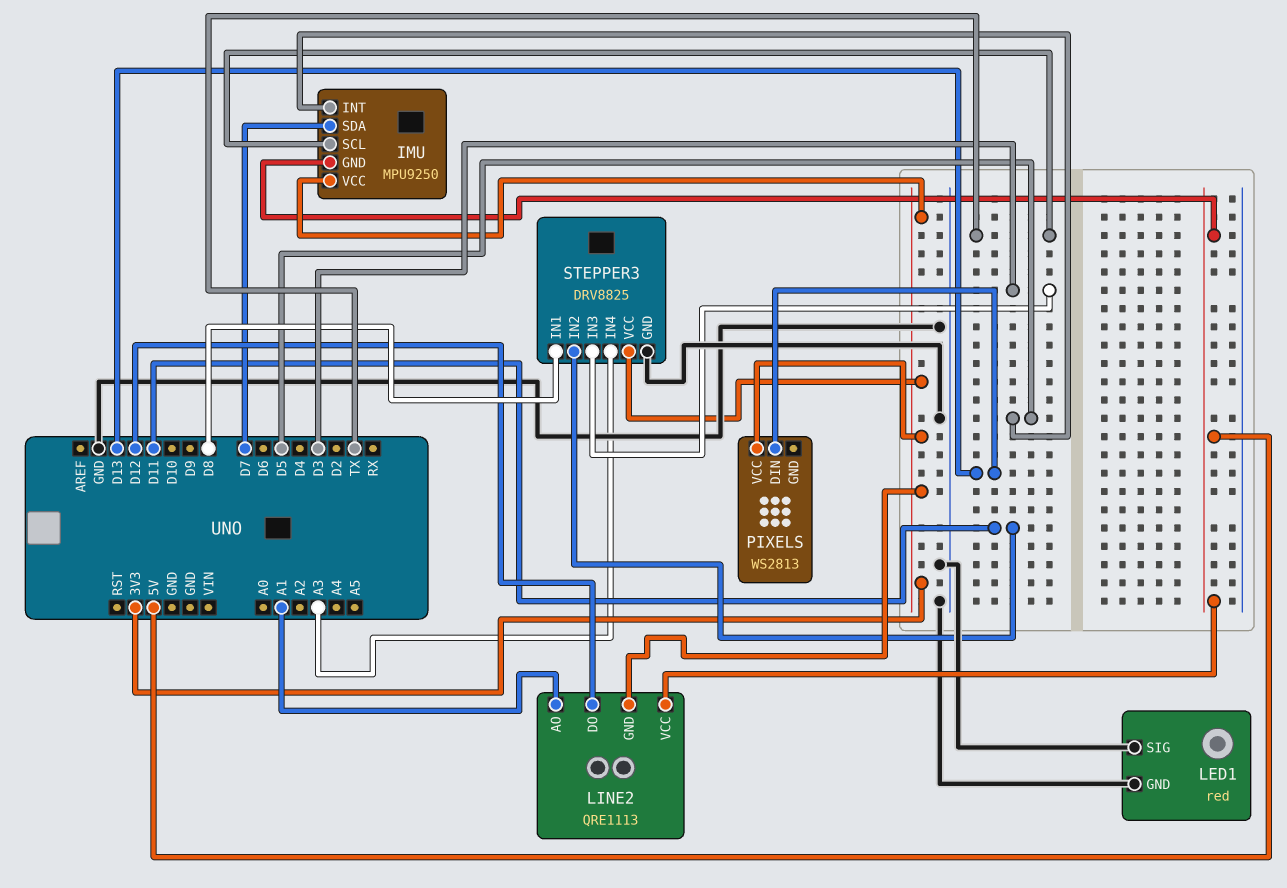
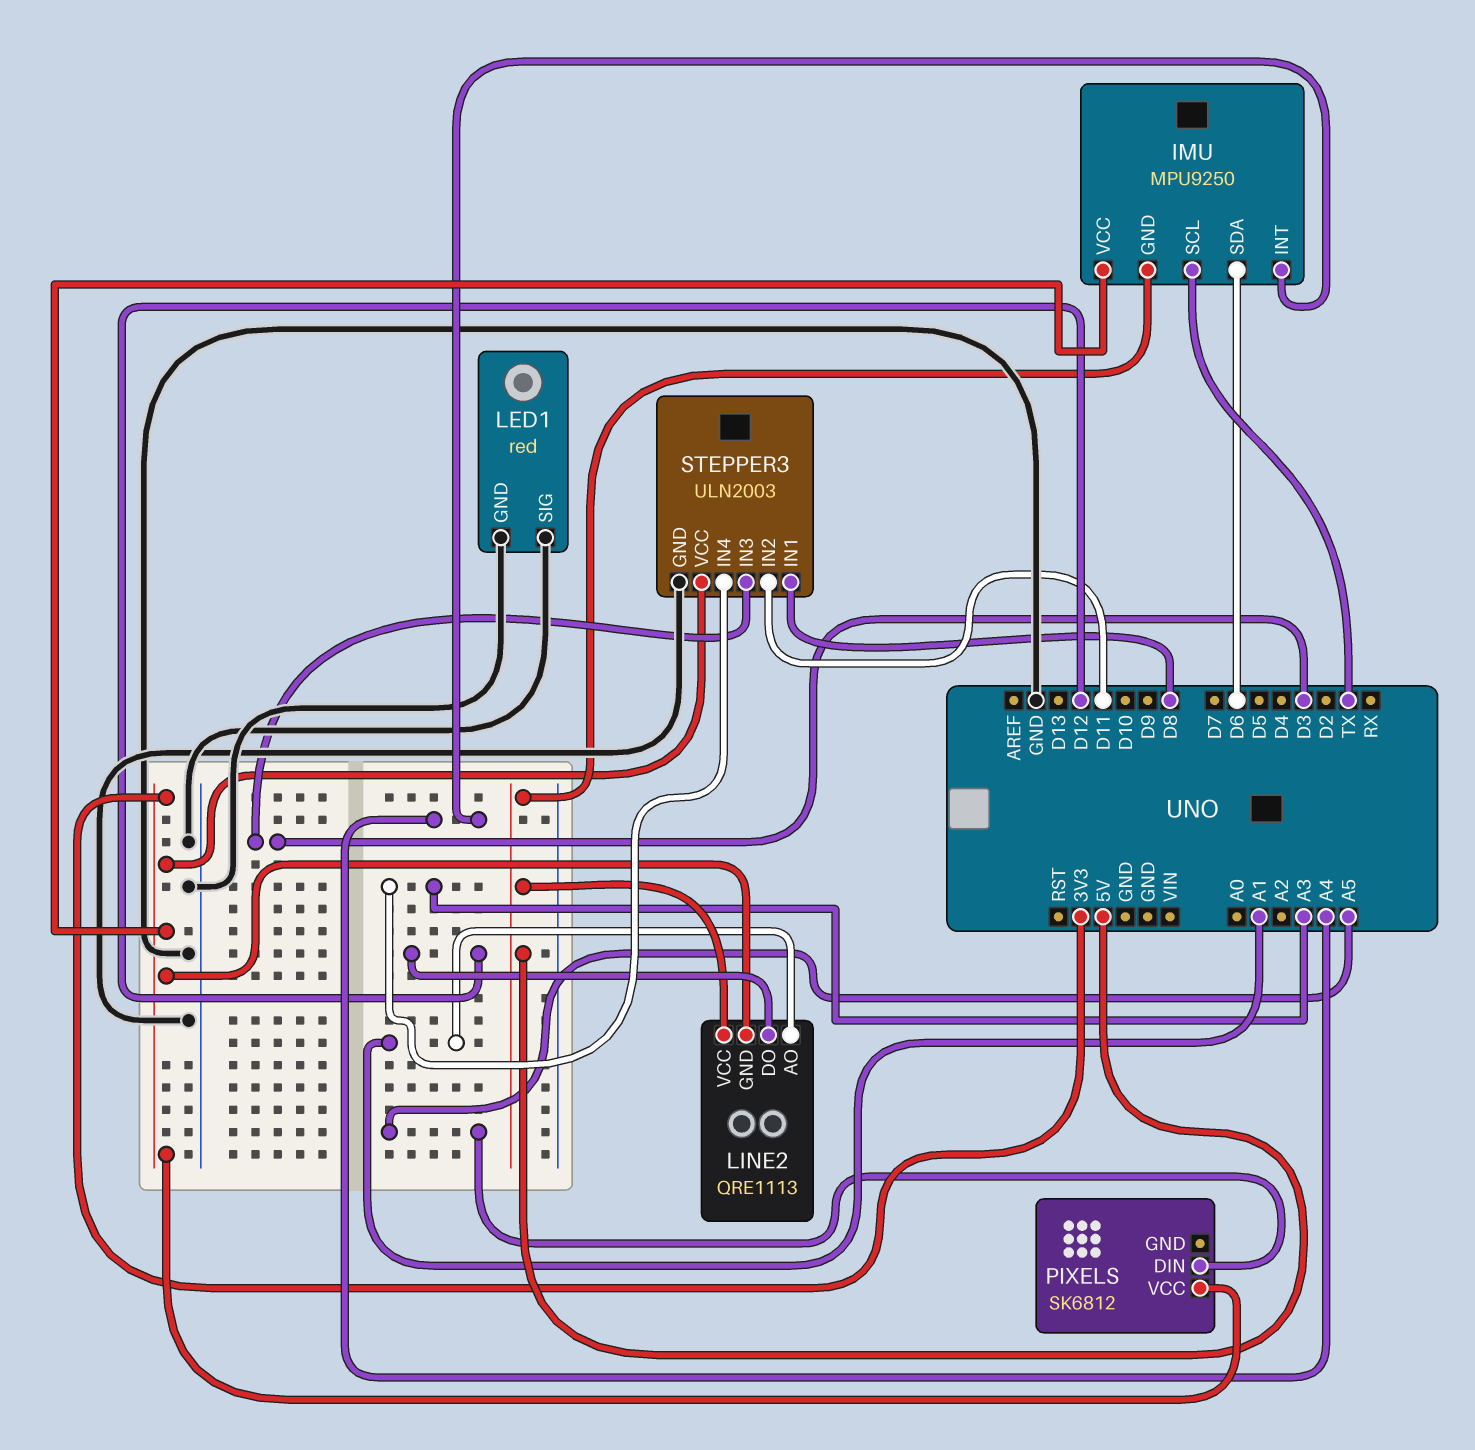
IMU pin INT: D5 -> A4
IMU pin SDA: D7 -> D6
PIXELS: WS2813 -> SK6812
PIXELS pin DIN: D13 -> A5
STEPPER3: DRV8825 -> ULN2003

